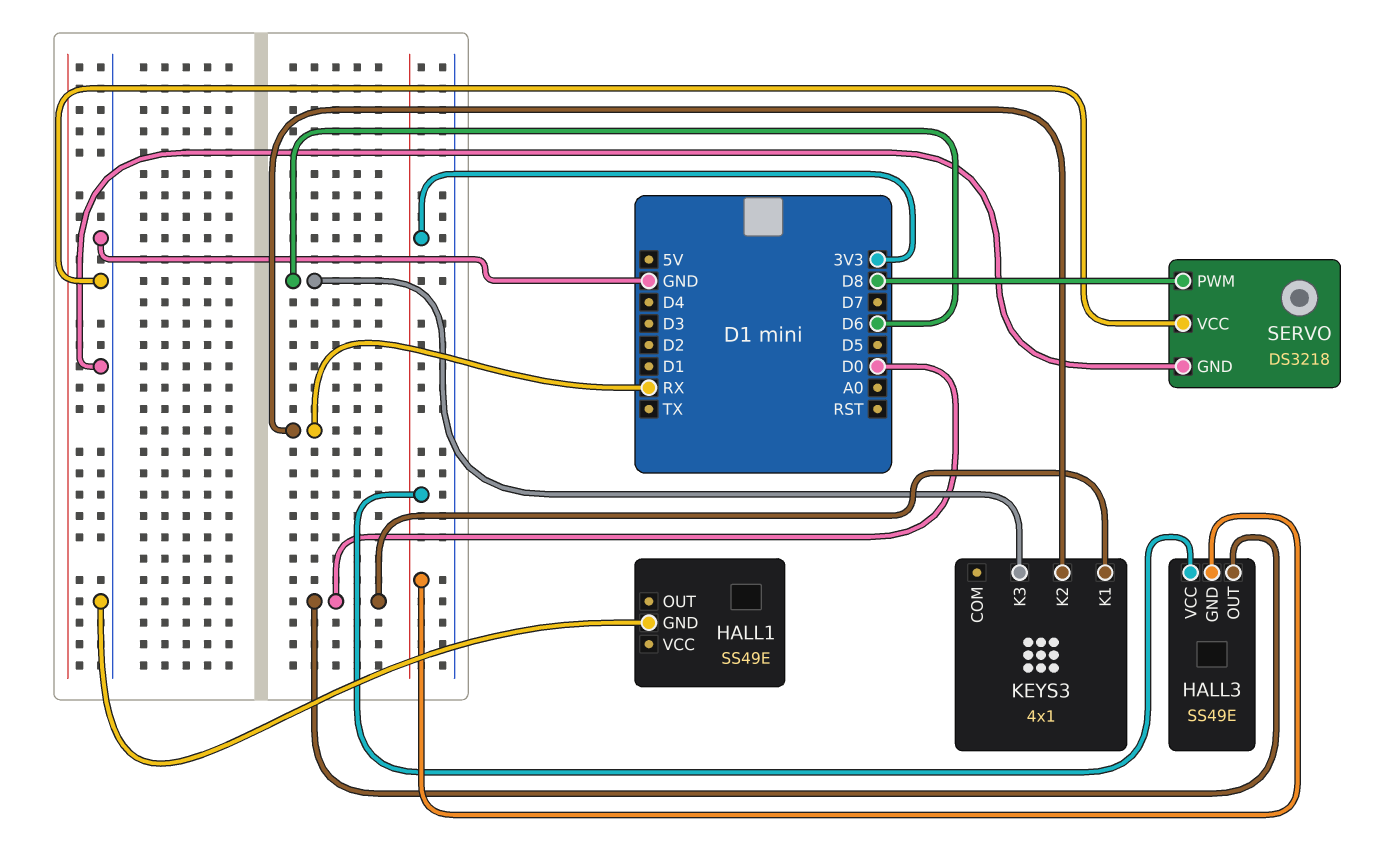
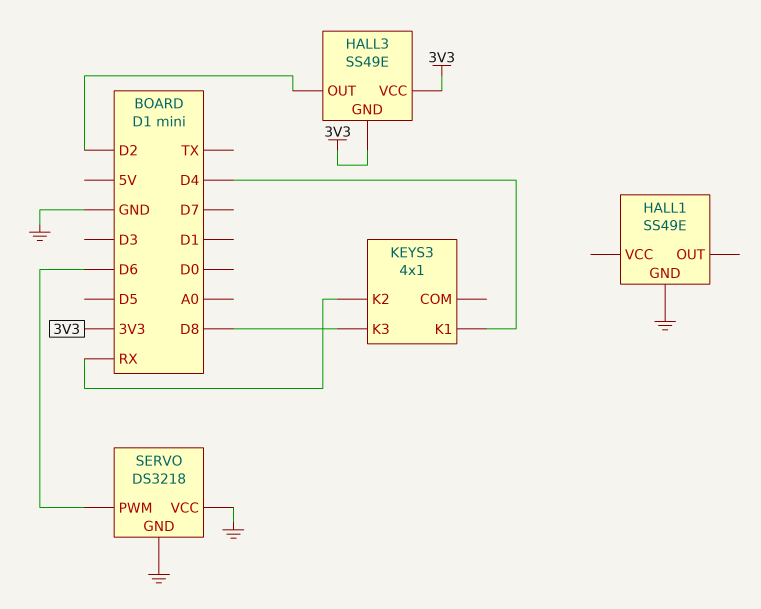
HALL3 pin OUT: D0 -> D2
KEYS3 pin K1: D0 -> D4
KEYS3 pin K3: D6 -> D8
SERVO pin PWM: D8 -> D6

